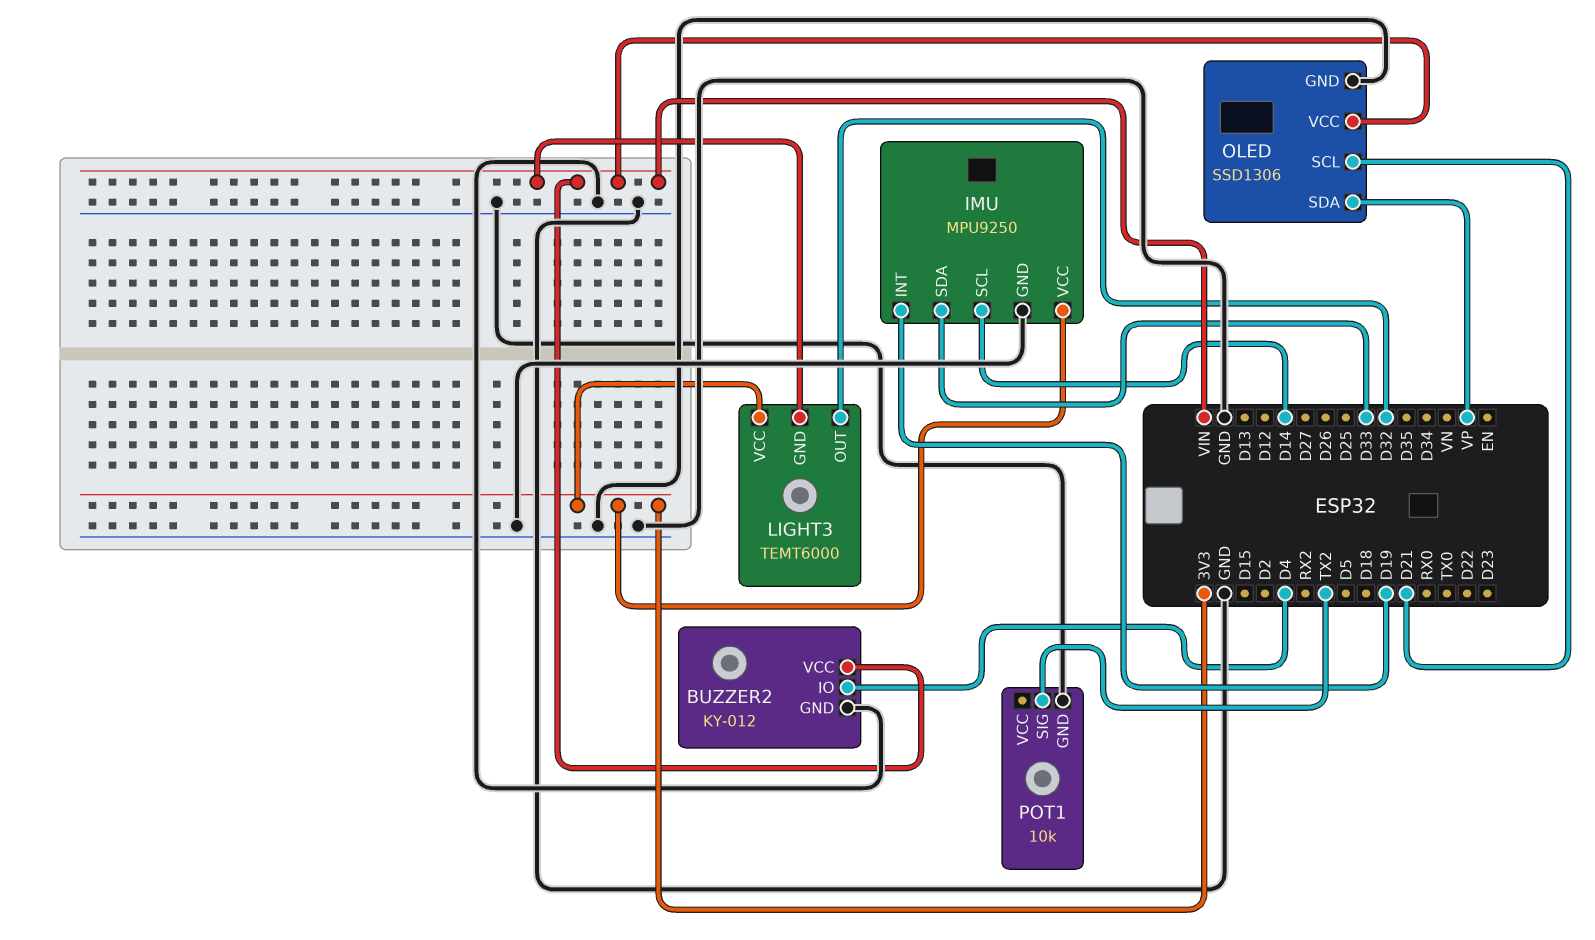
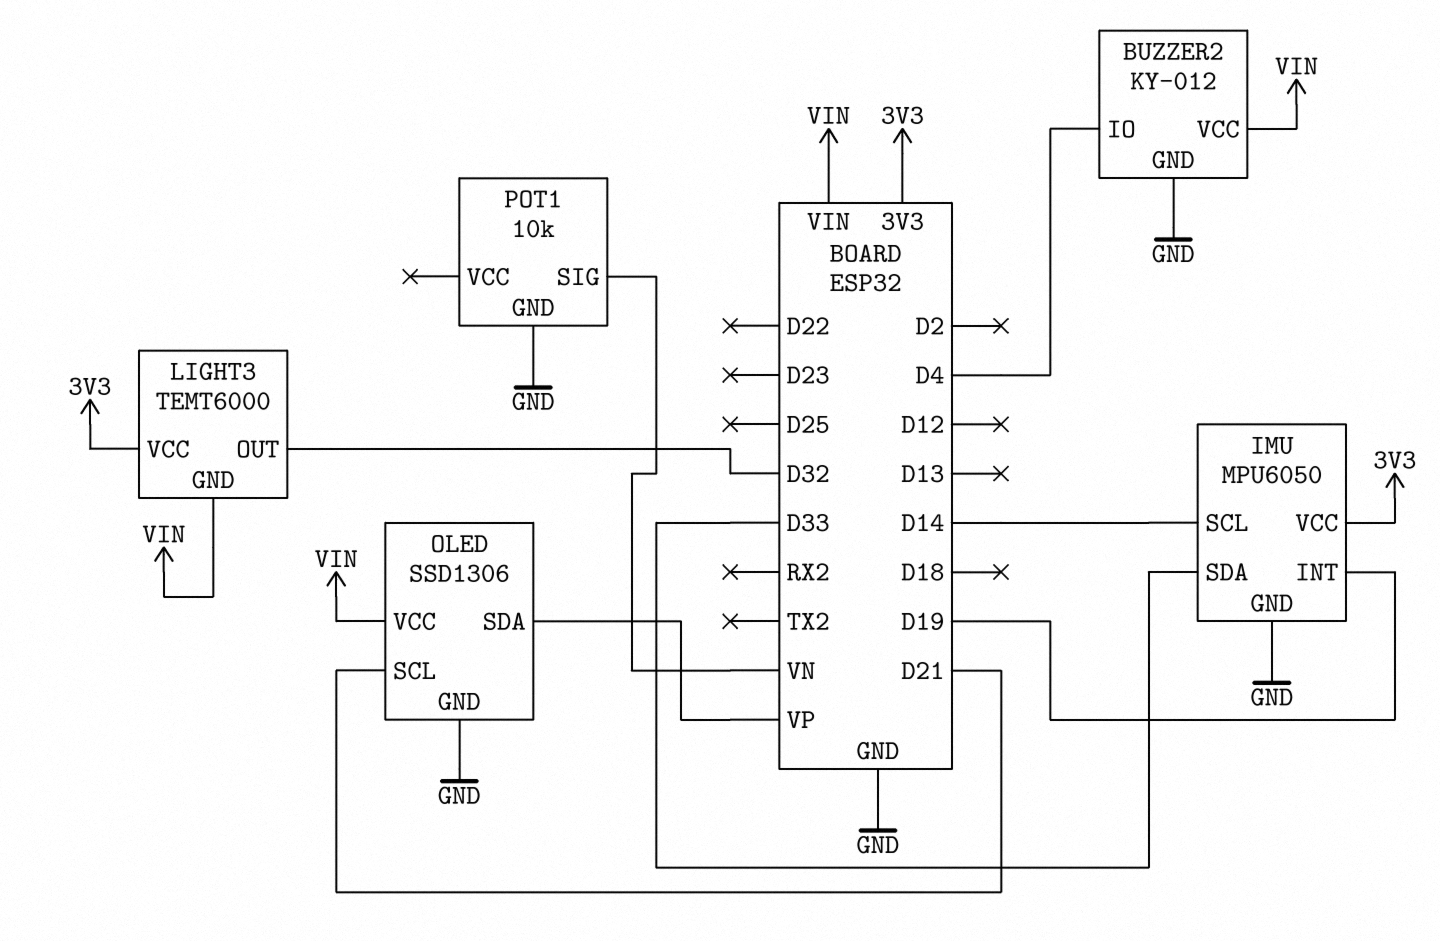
IMU: MPU9250 -> MPU6050
POT1 pin SIG: TX2 -> VN

